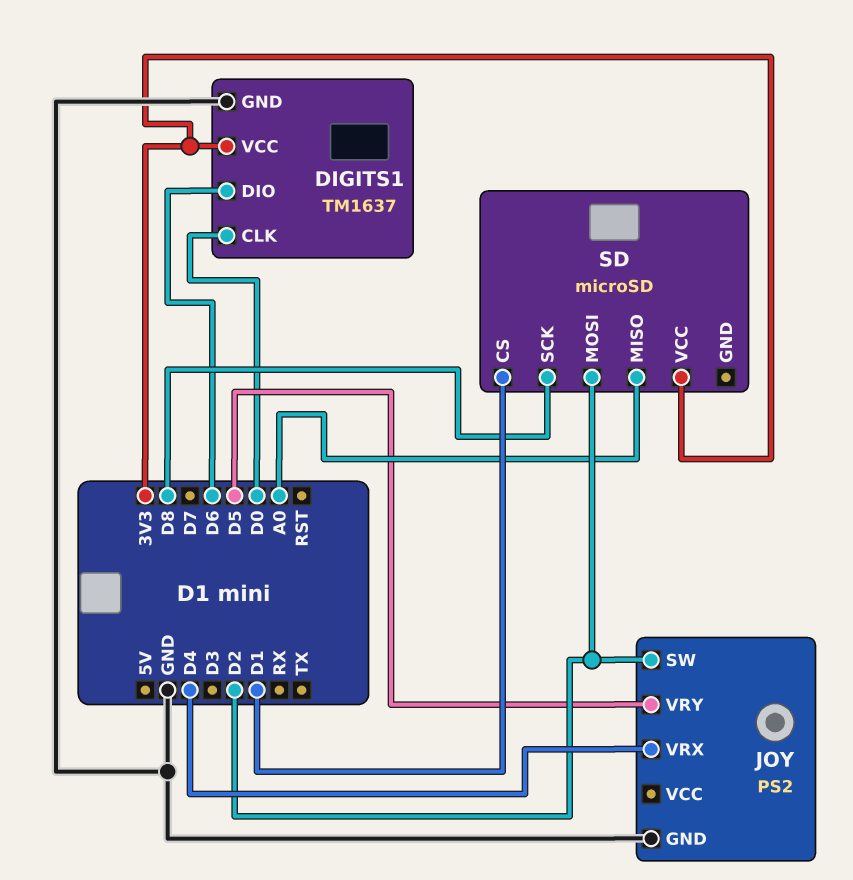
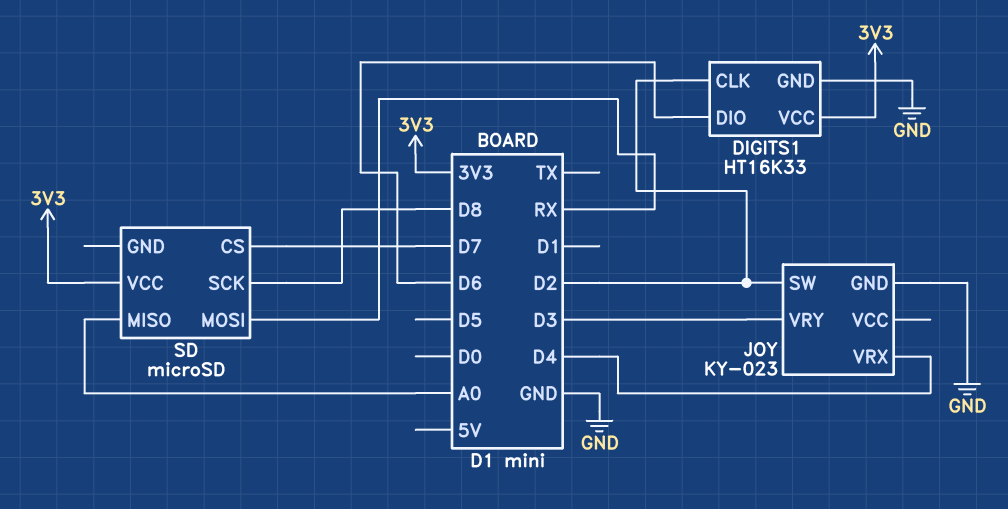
DIGITS1: TM1637 -> HT16K33
DIGITS1 pin CLK: D0 -> D2
JOY: PS2 -> KY-023
JOY pin VRY: D5 -> D3
SD pin CS: D1 -> D7
SD pin MOSI: D2 -> RX

